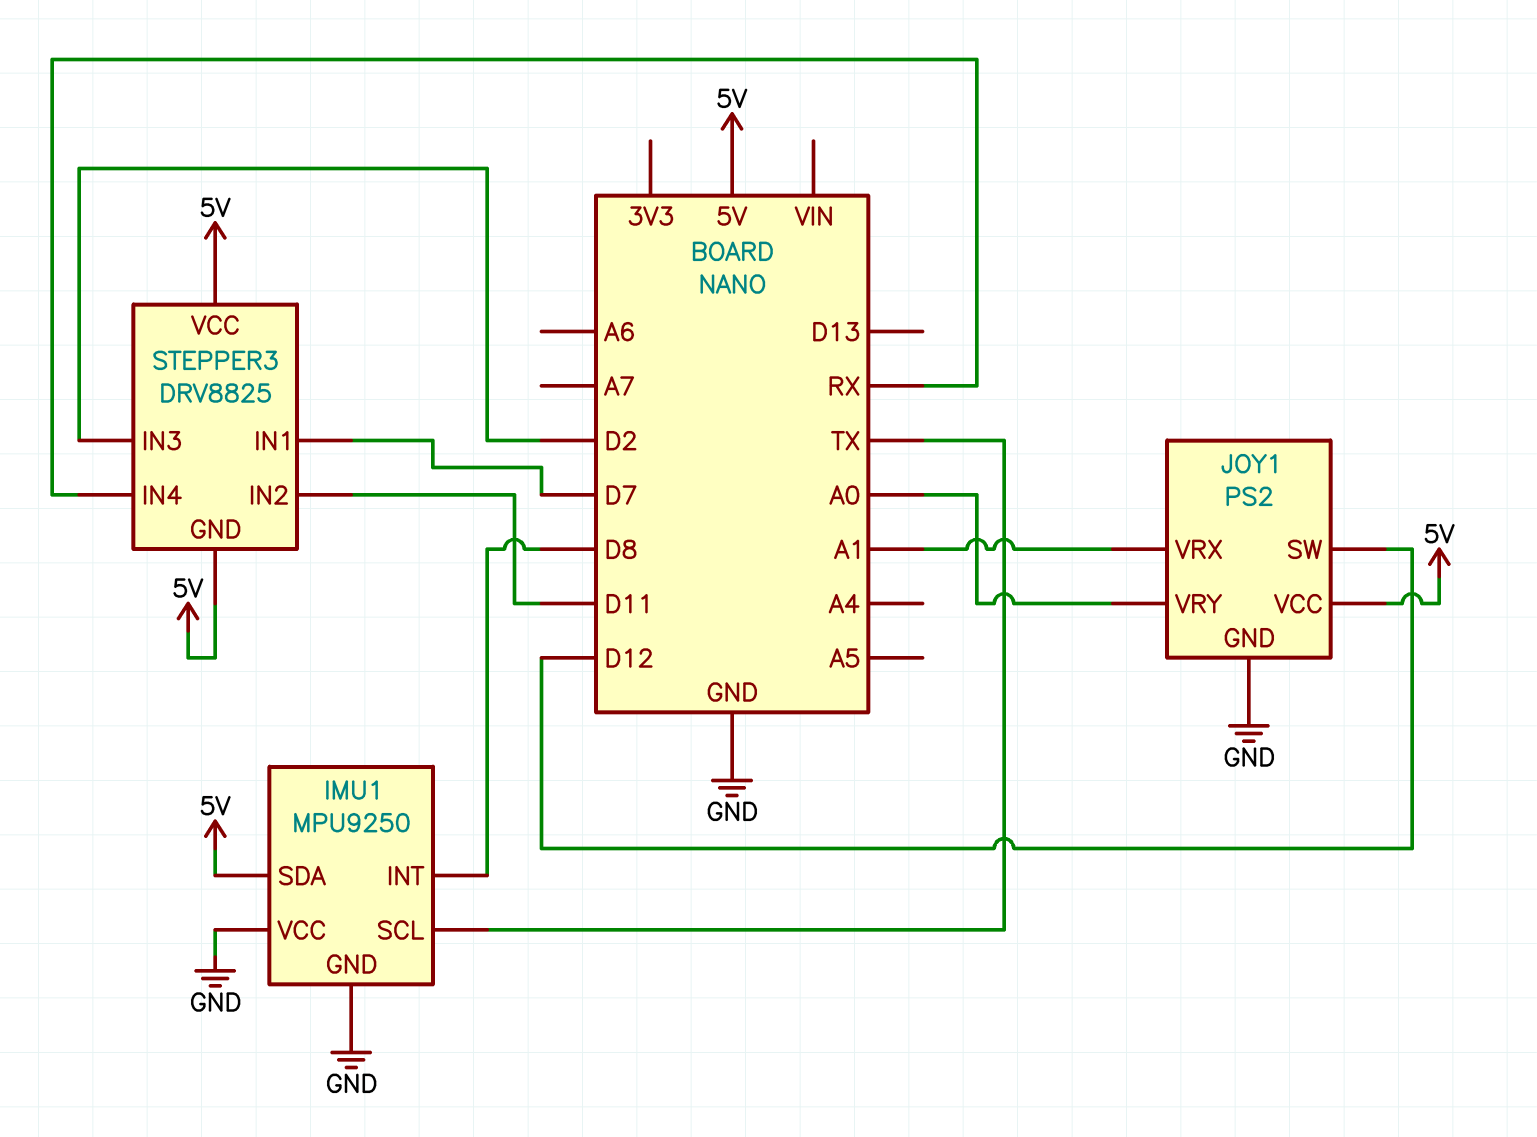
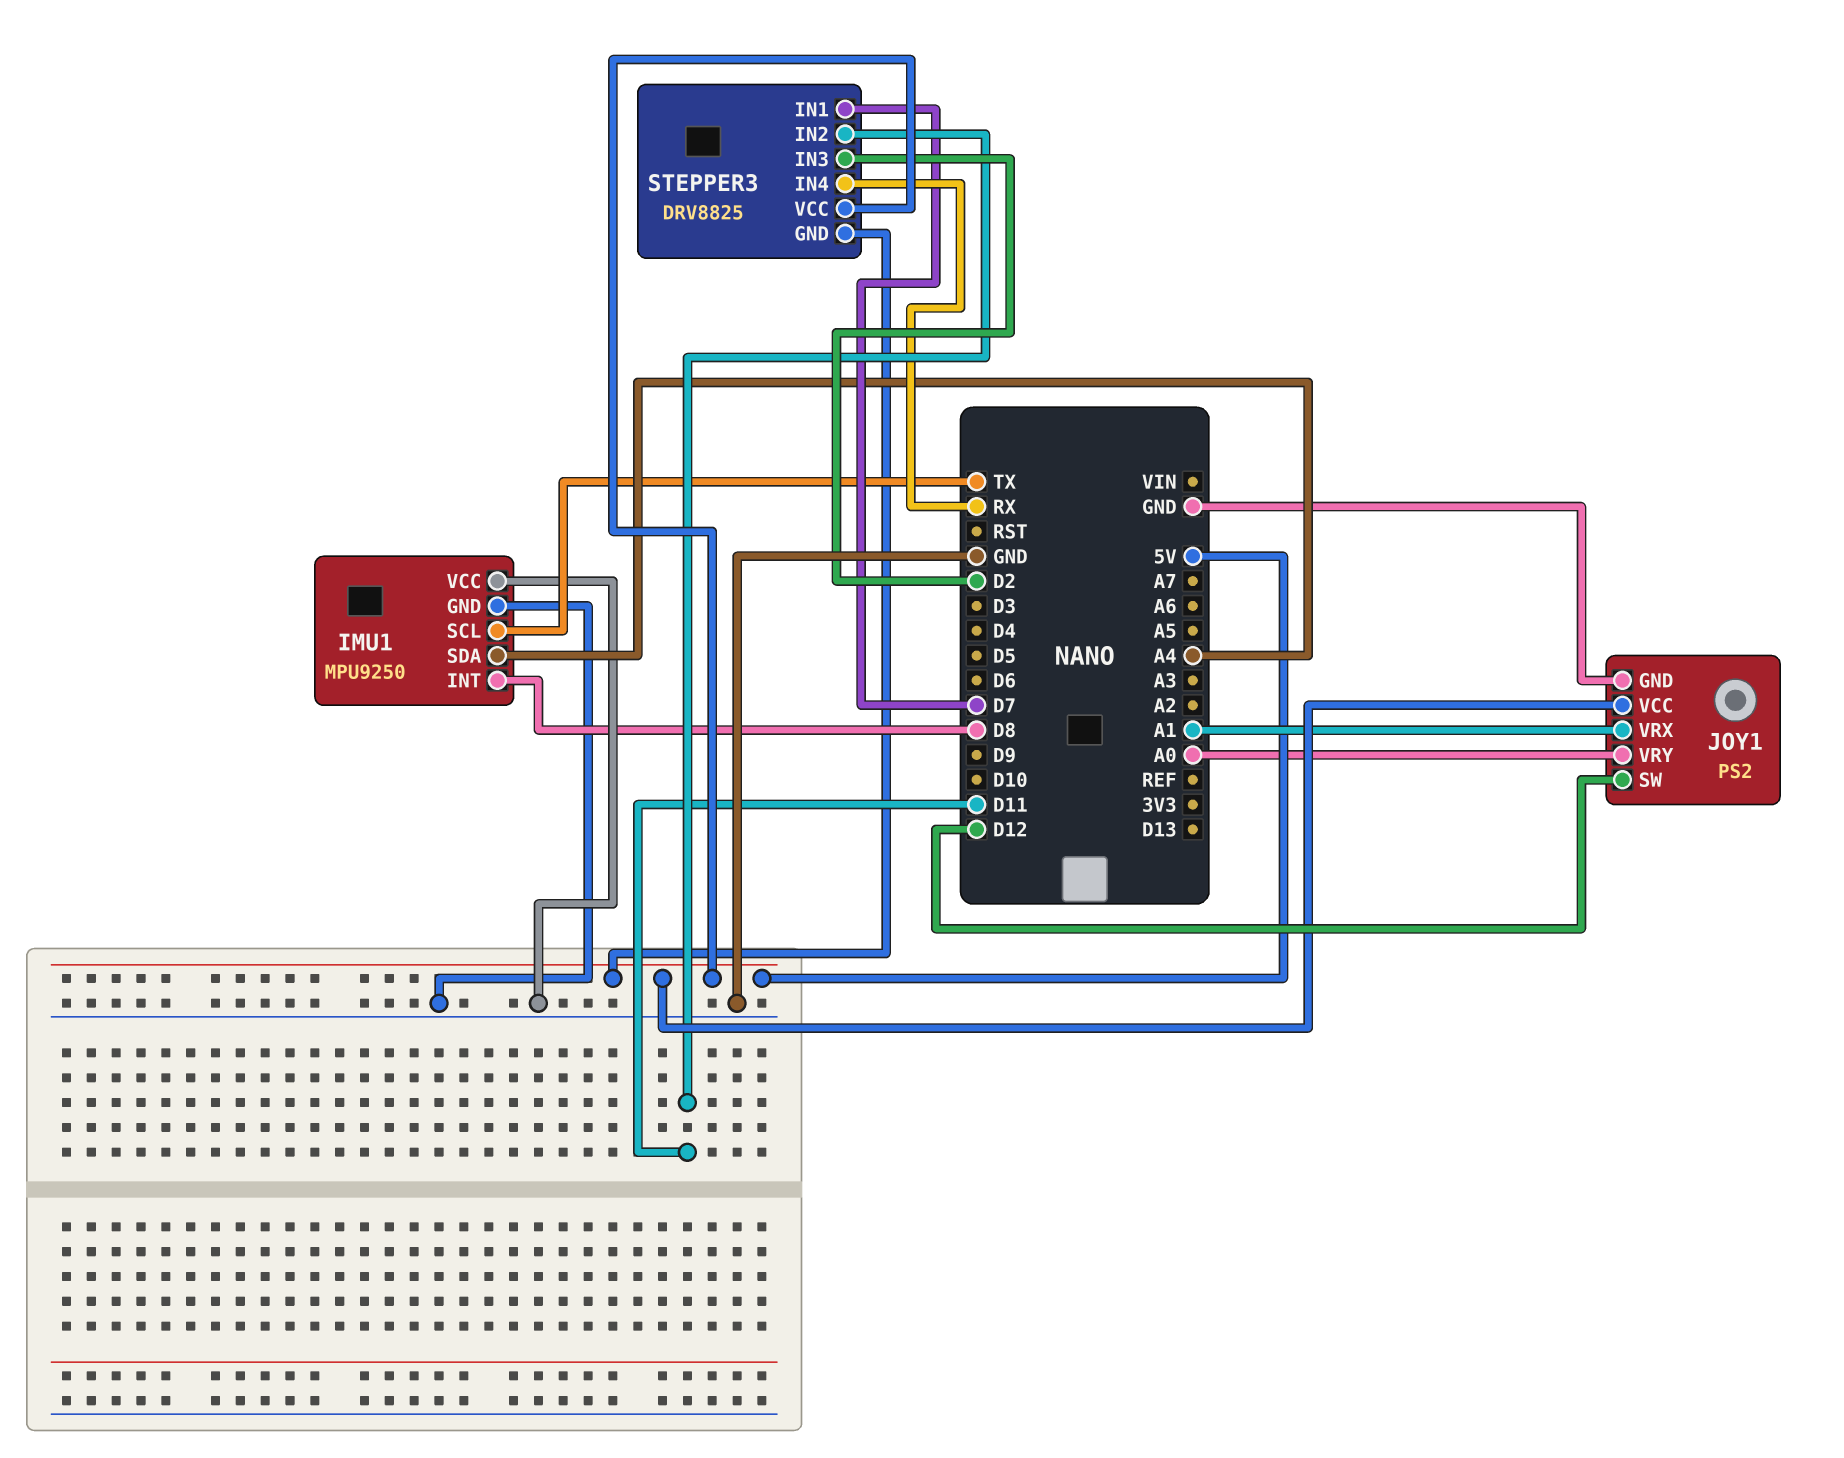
IMU1 pin SDA: 5V -> A4

